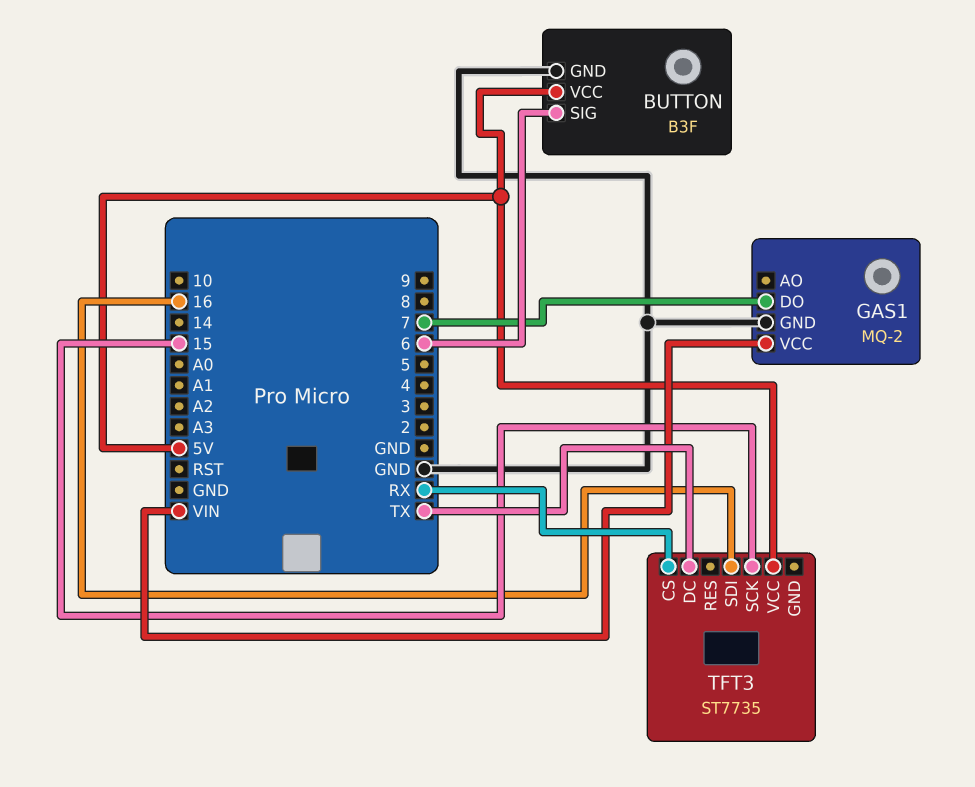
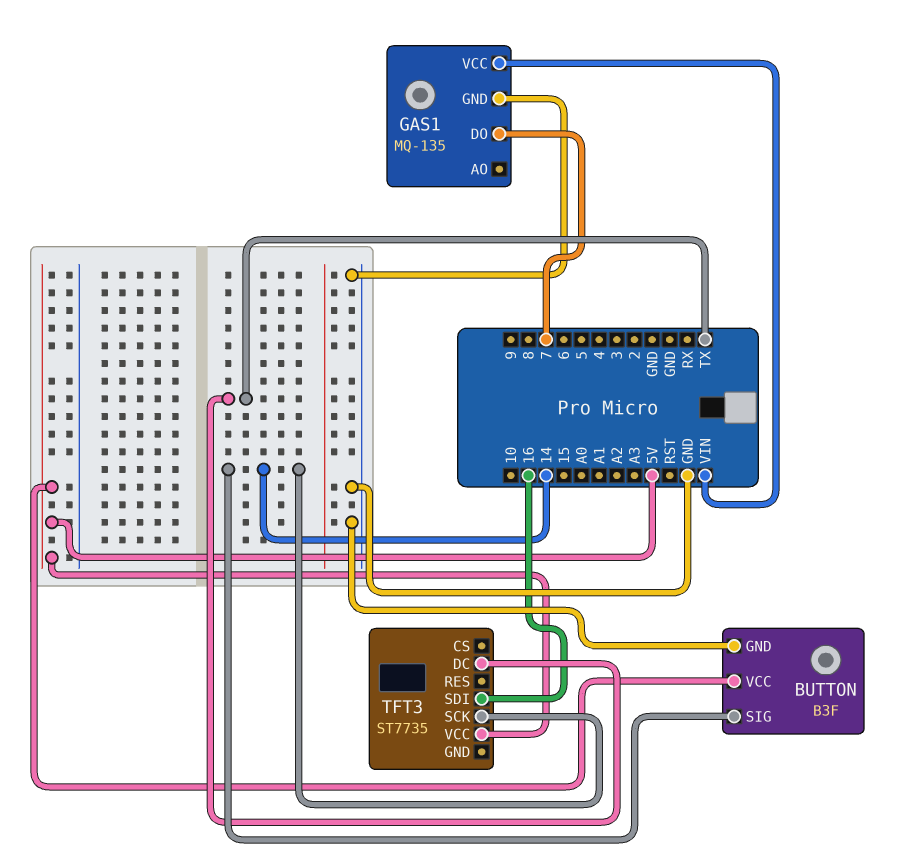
BUTTON pin SIG: 6 -> 14
GAS1: MQ-2 -> MQ-135
TFT3 pin CS: RX -> none
TFT3 pin SCK: 15 -> 14

